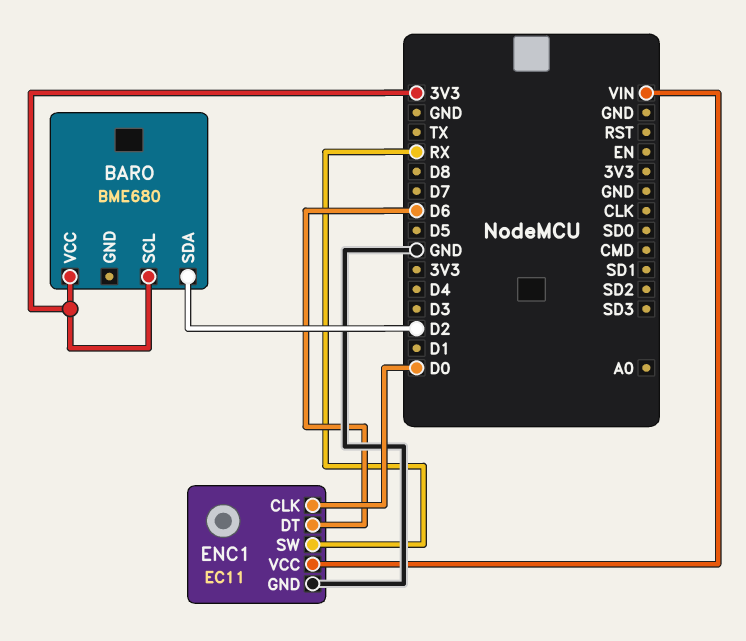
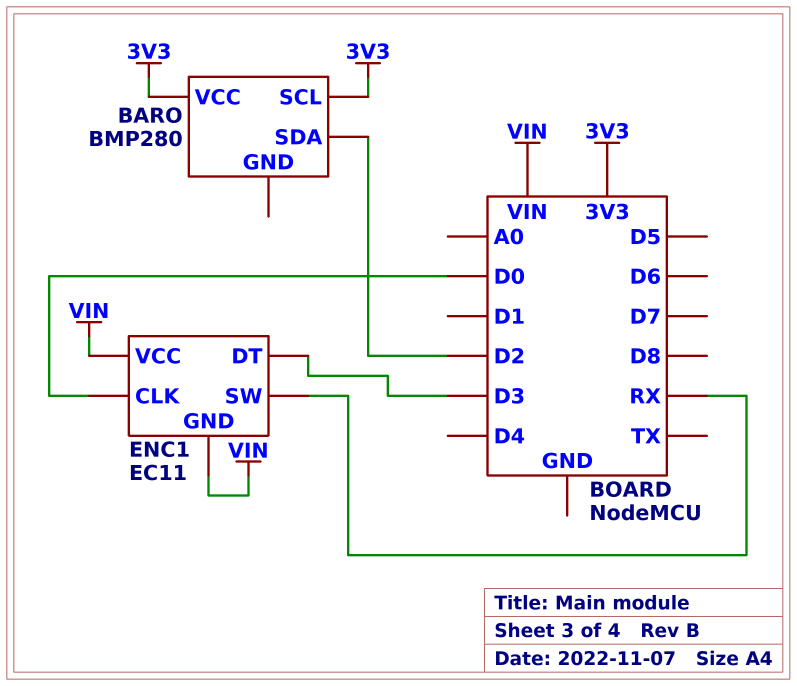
BARO: BME680 -> BMP280
ENC1 pin DT: D6 -> D3
ENC1 pin GND: GND -> VIN

